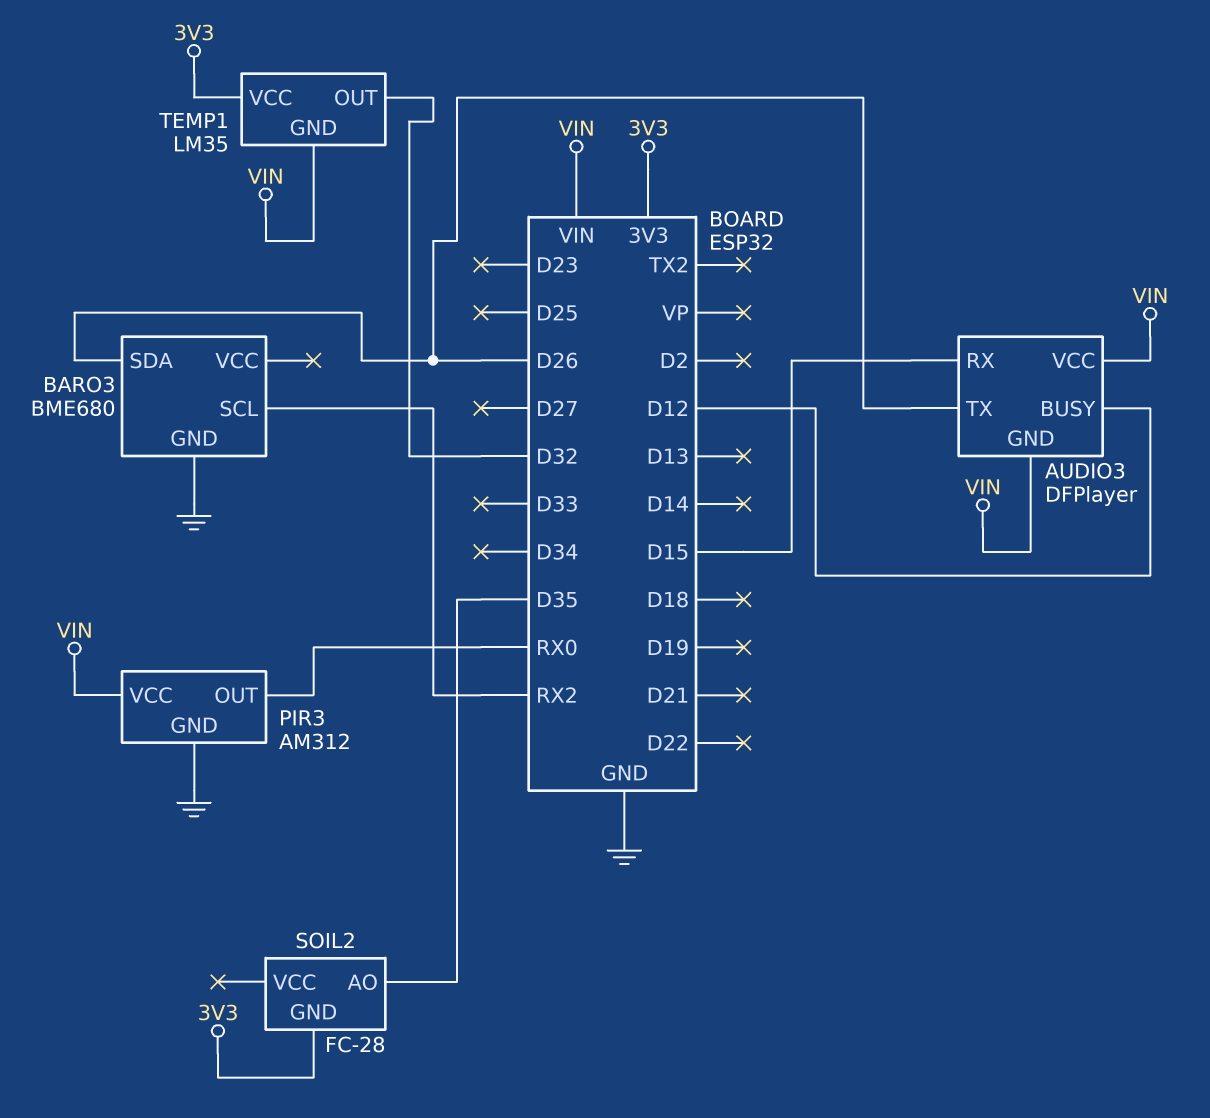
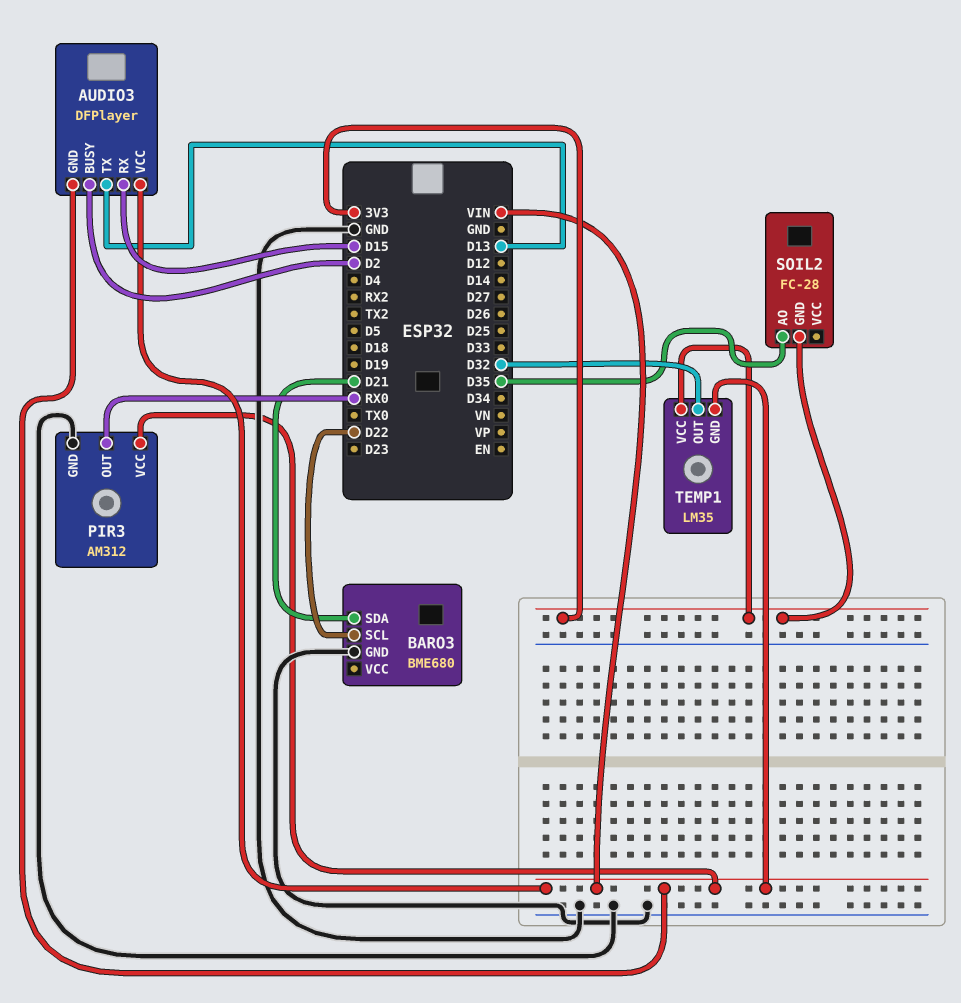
AUDIO3 pin BUSY: D12 -> D2
AUDIO3 pin TX: D26 -> D13
BARO3 pin SCL: RX2 -> D22
BARO3 pin SDA: D26 -> D21

